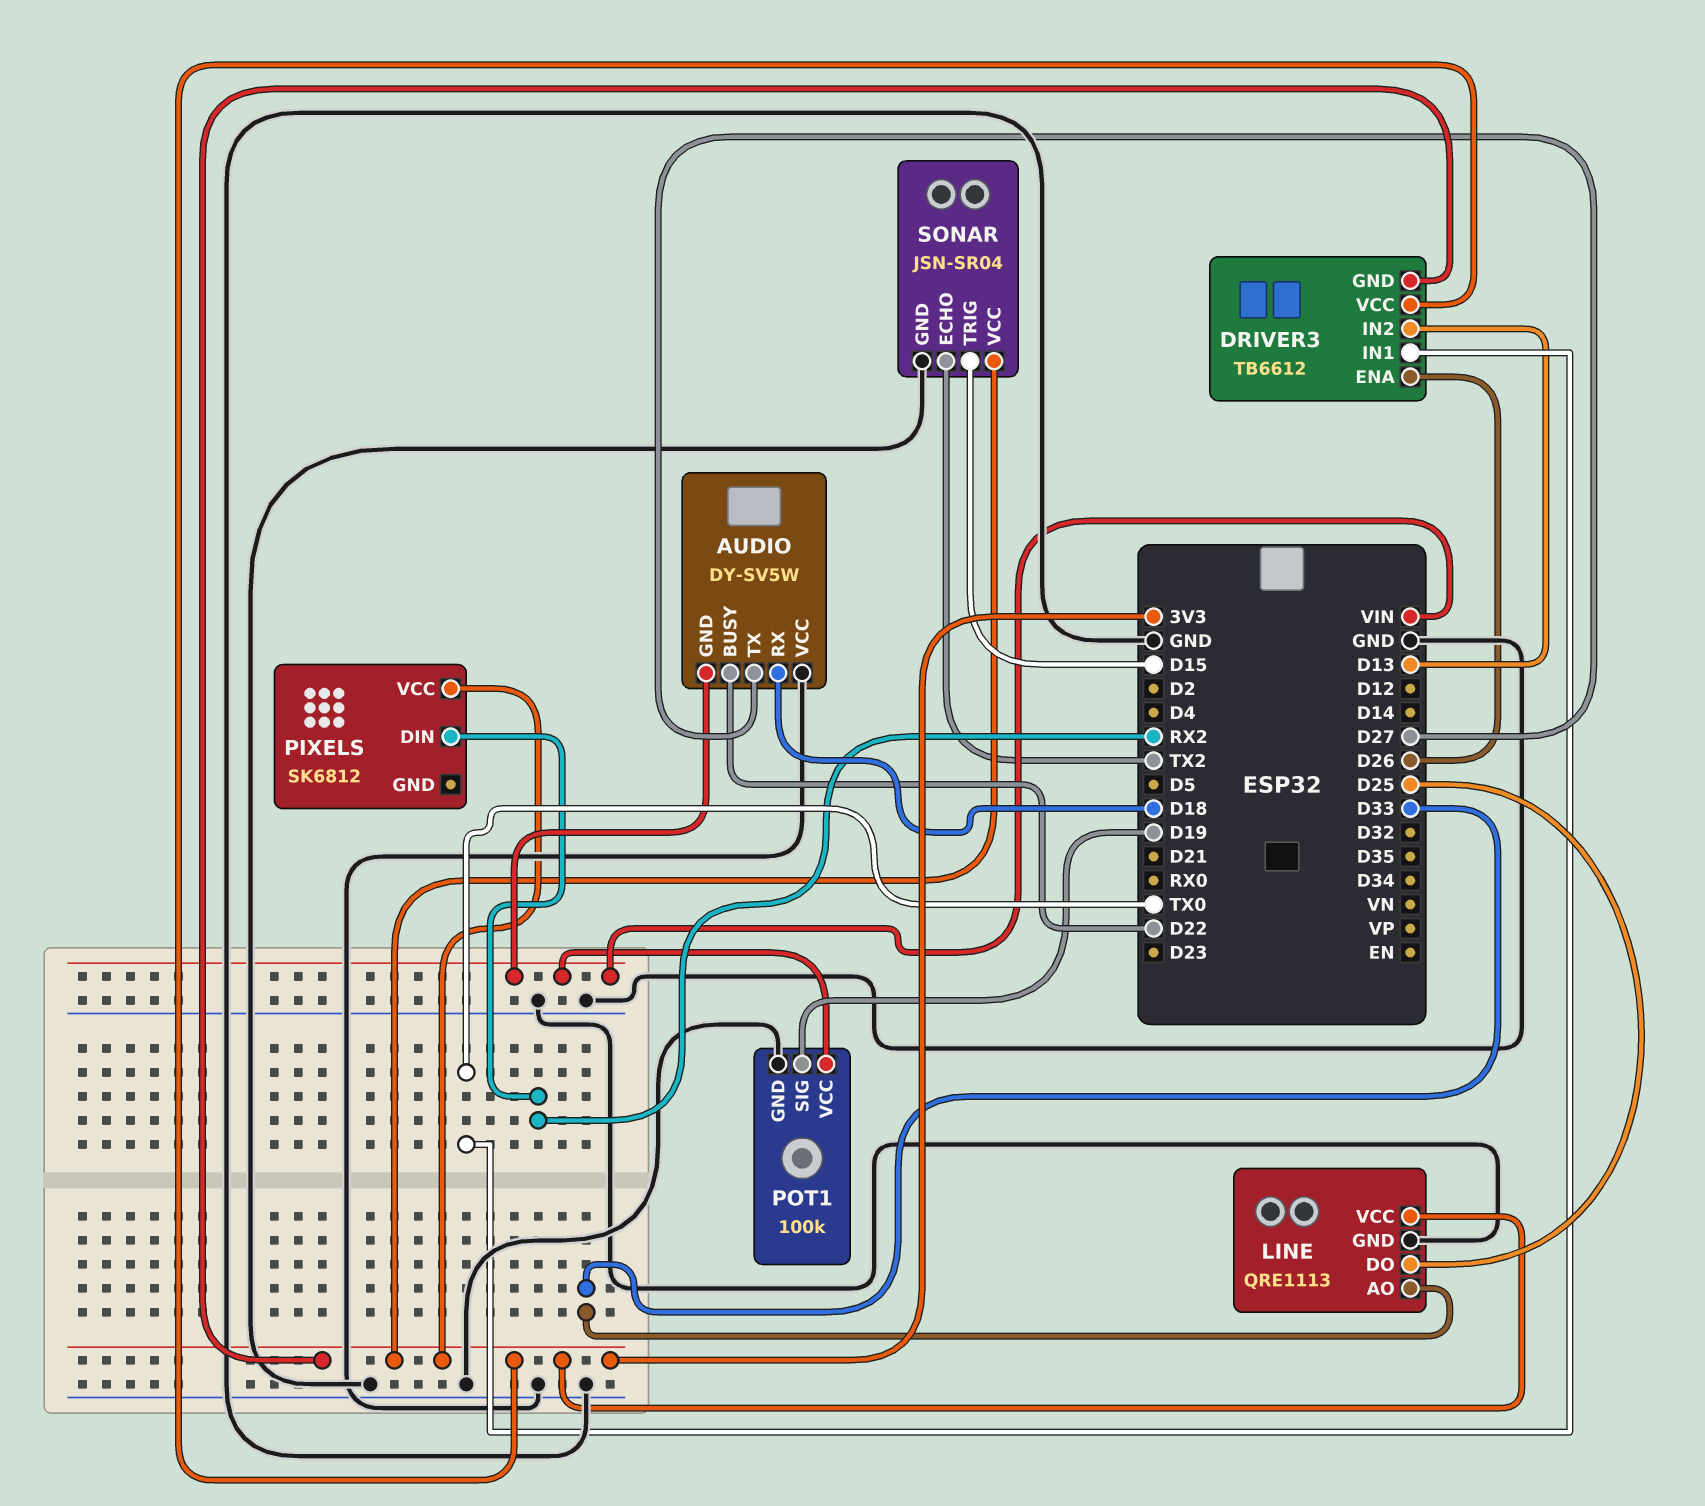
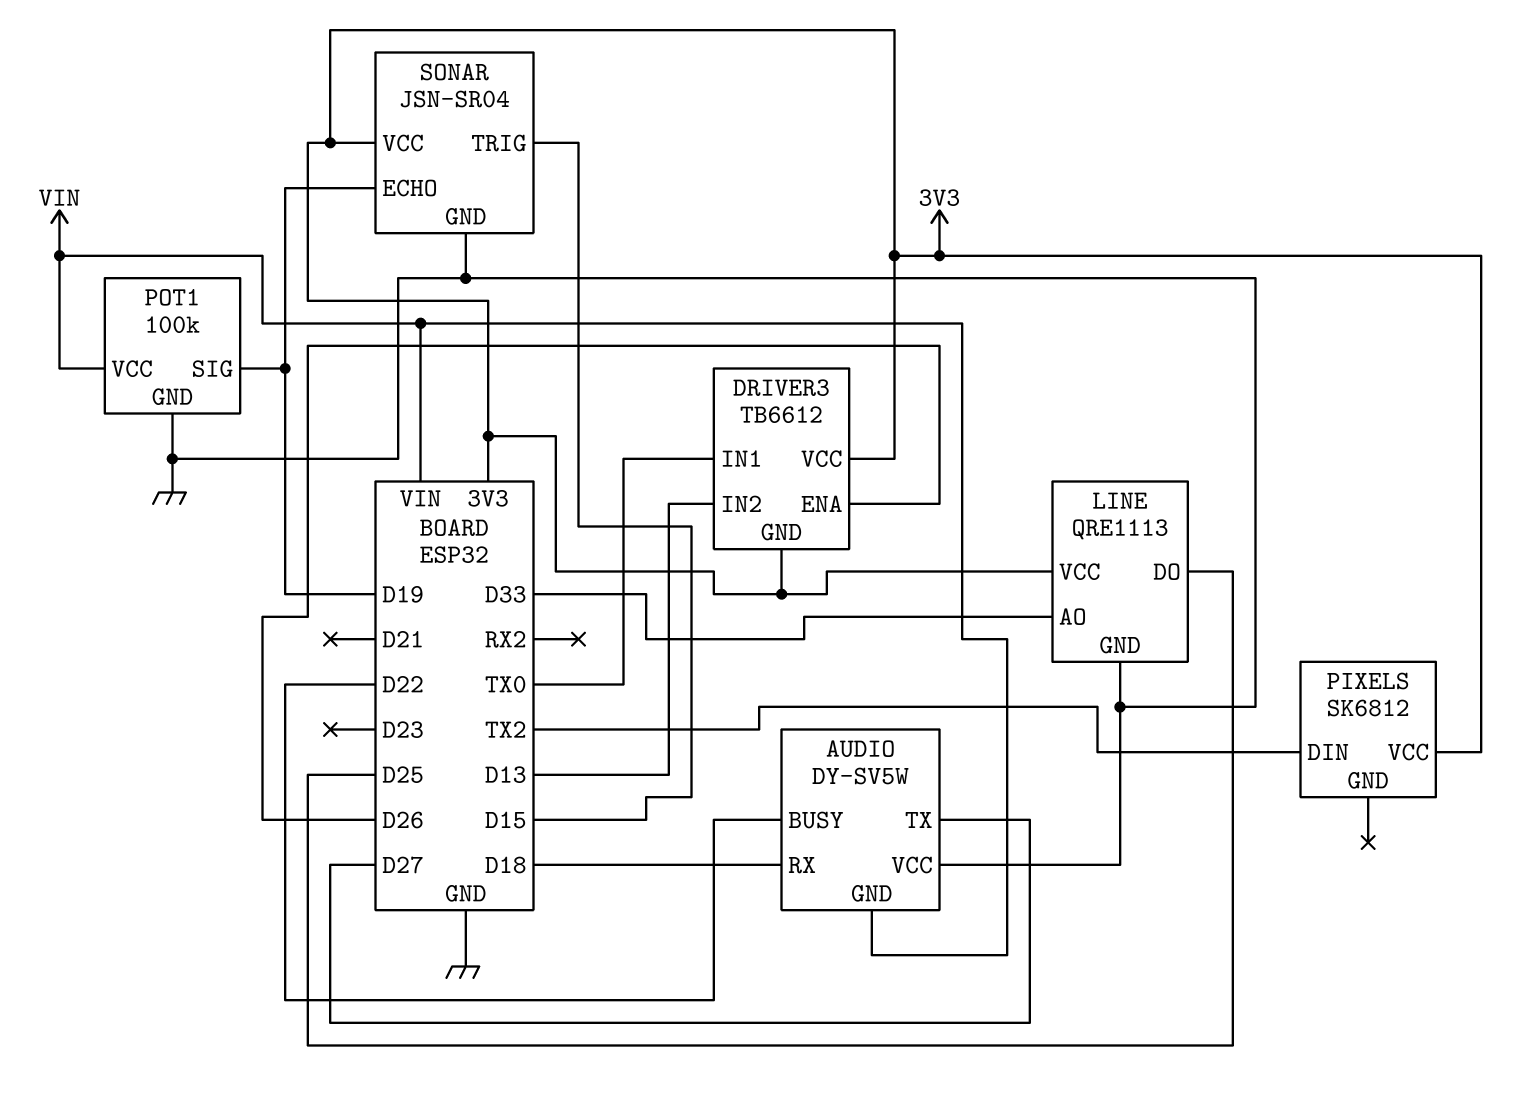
PIXELS pin DIN: RX2 -> TX2
SONAR pin ECHO: TX2 -> D19

